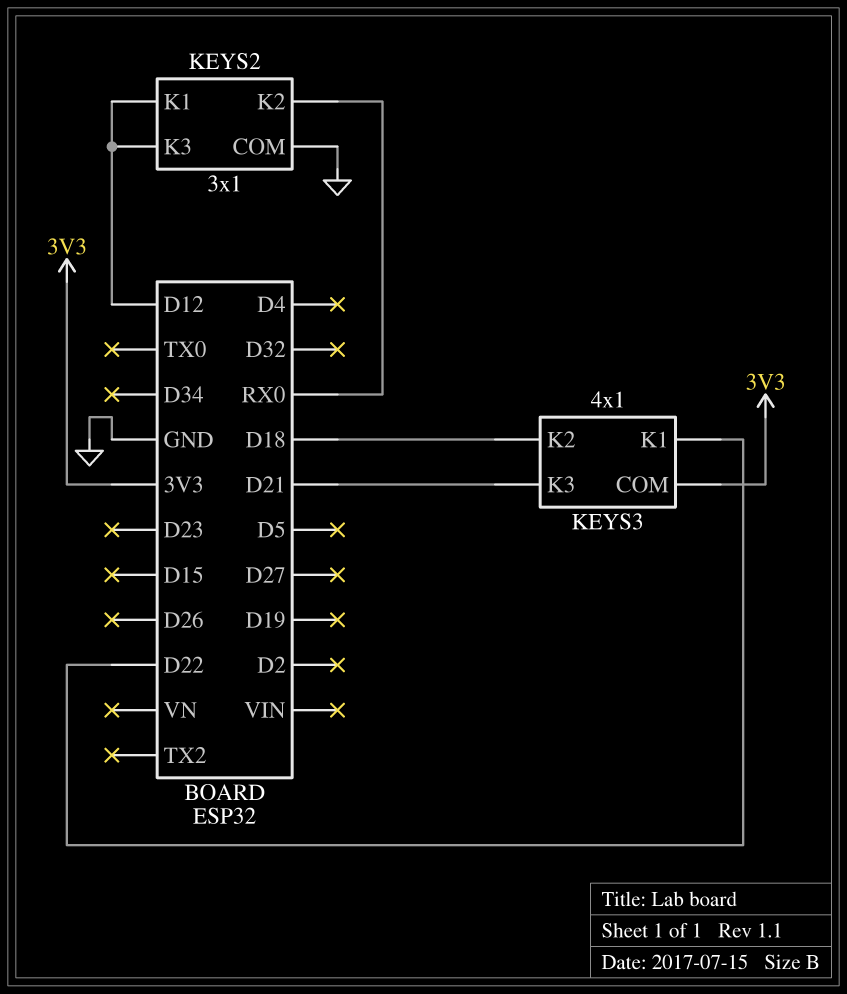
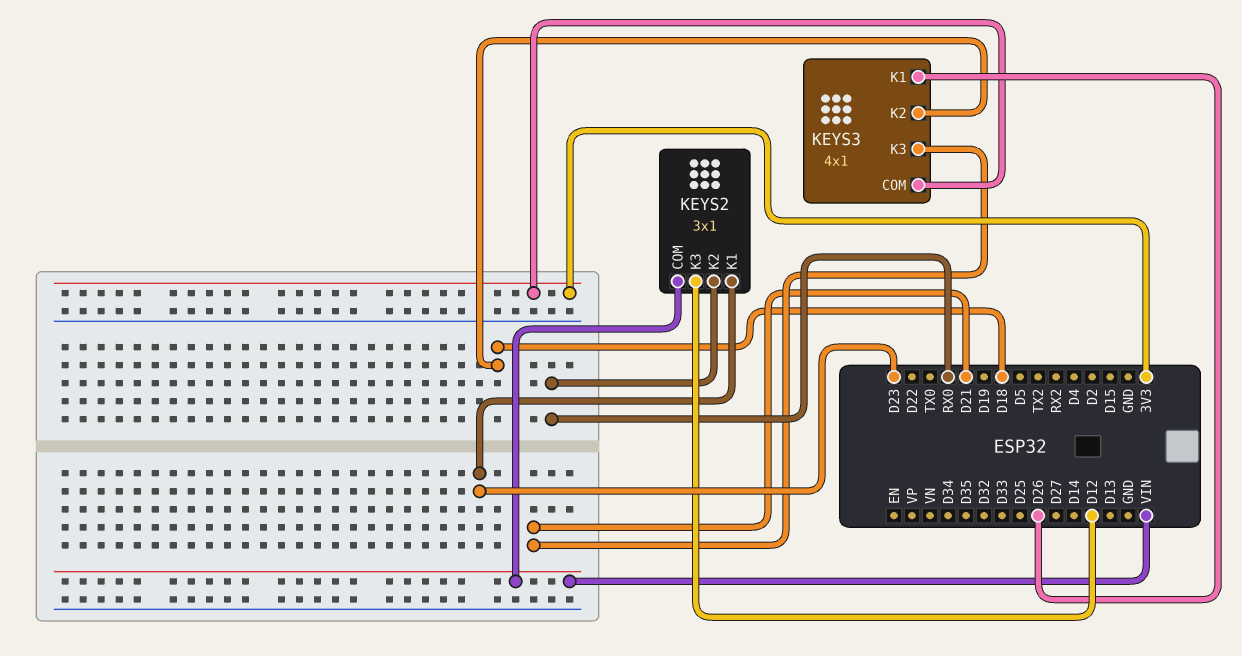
KEYS2 pin COM: GND -> VIN
KEYS2 pin K1: D12 -> D23
KEYS3 pin K1: D22 -> D26

